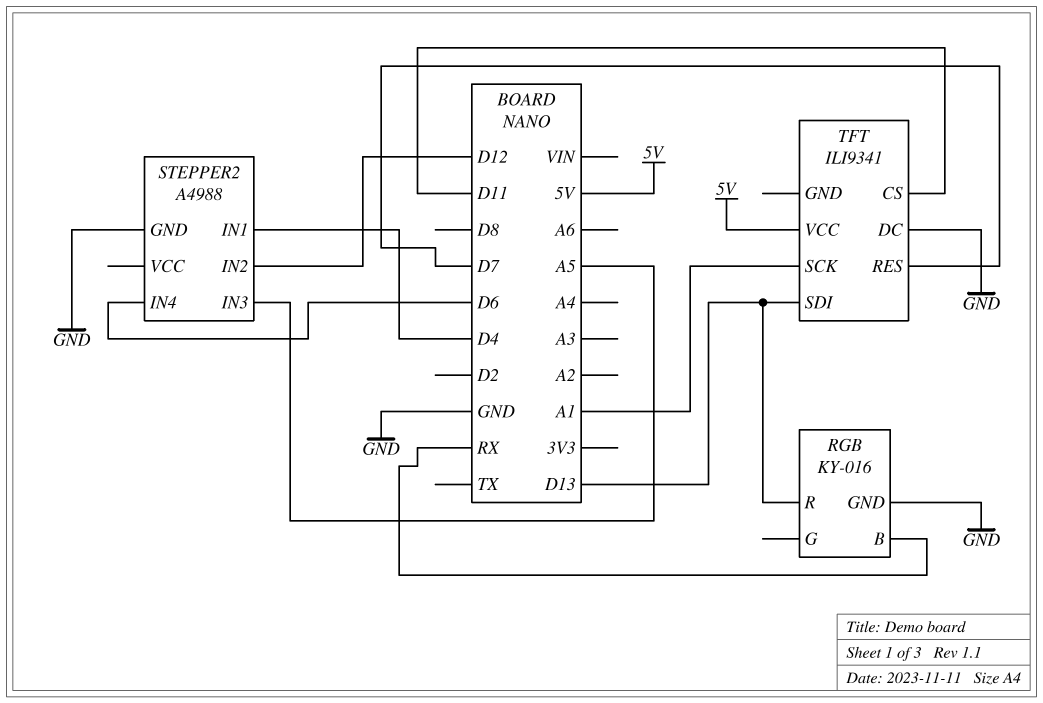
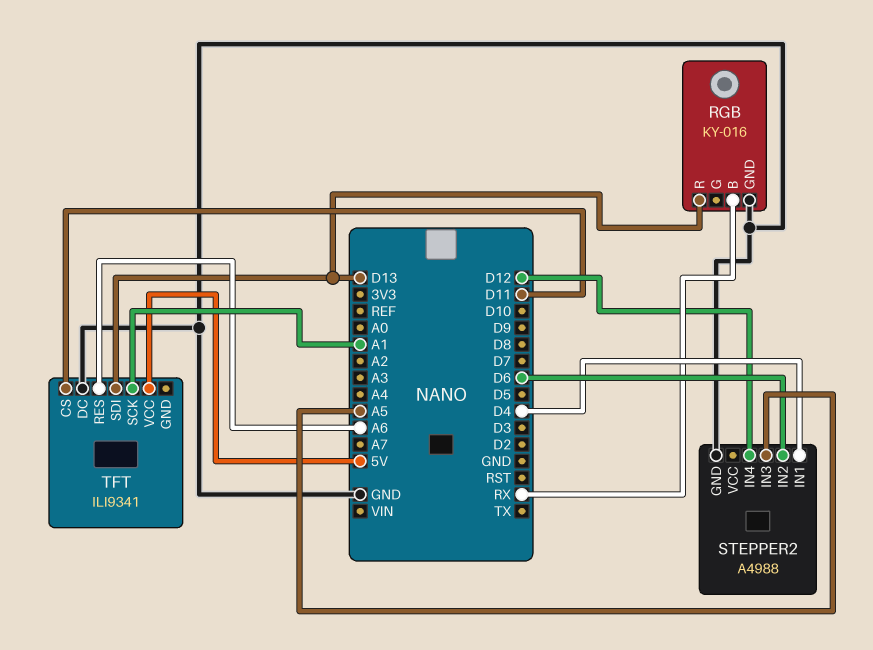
STEPPER2 pin IN2: D12 -> D6
STEPPER2 pin IN4: D6 -> D12
TFT pin RES: D7 -> A6

